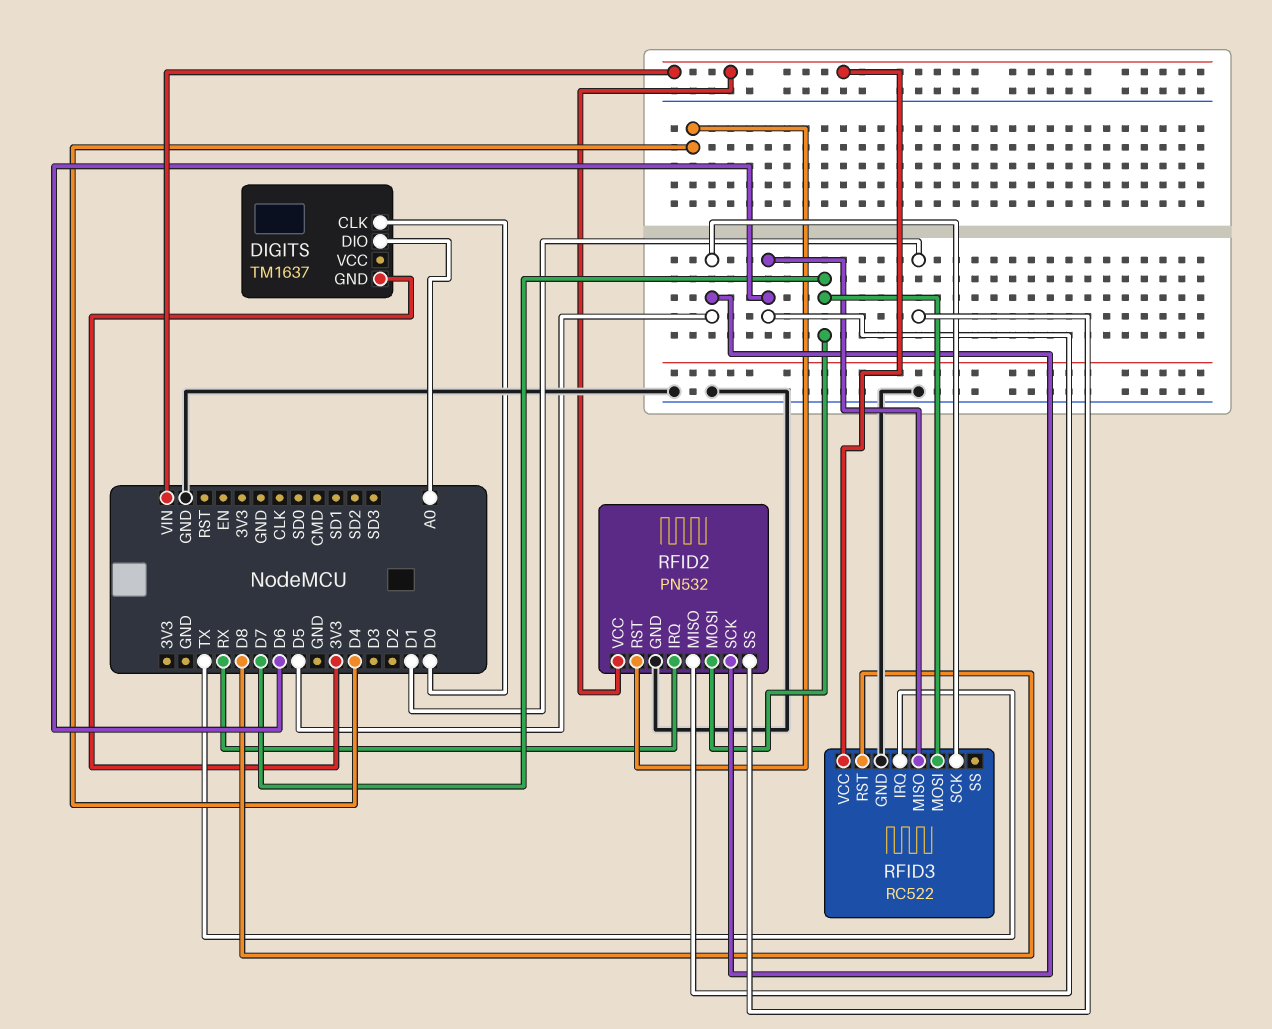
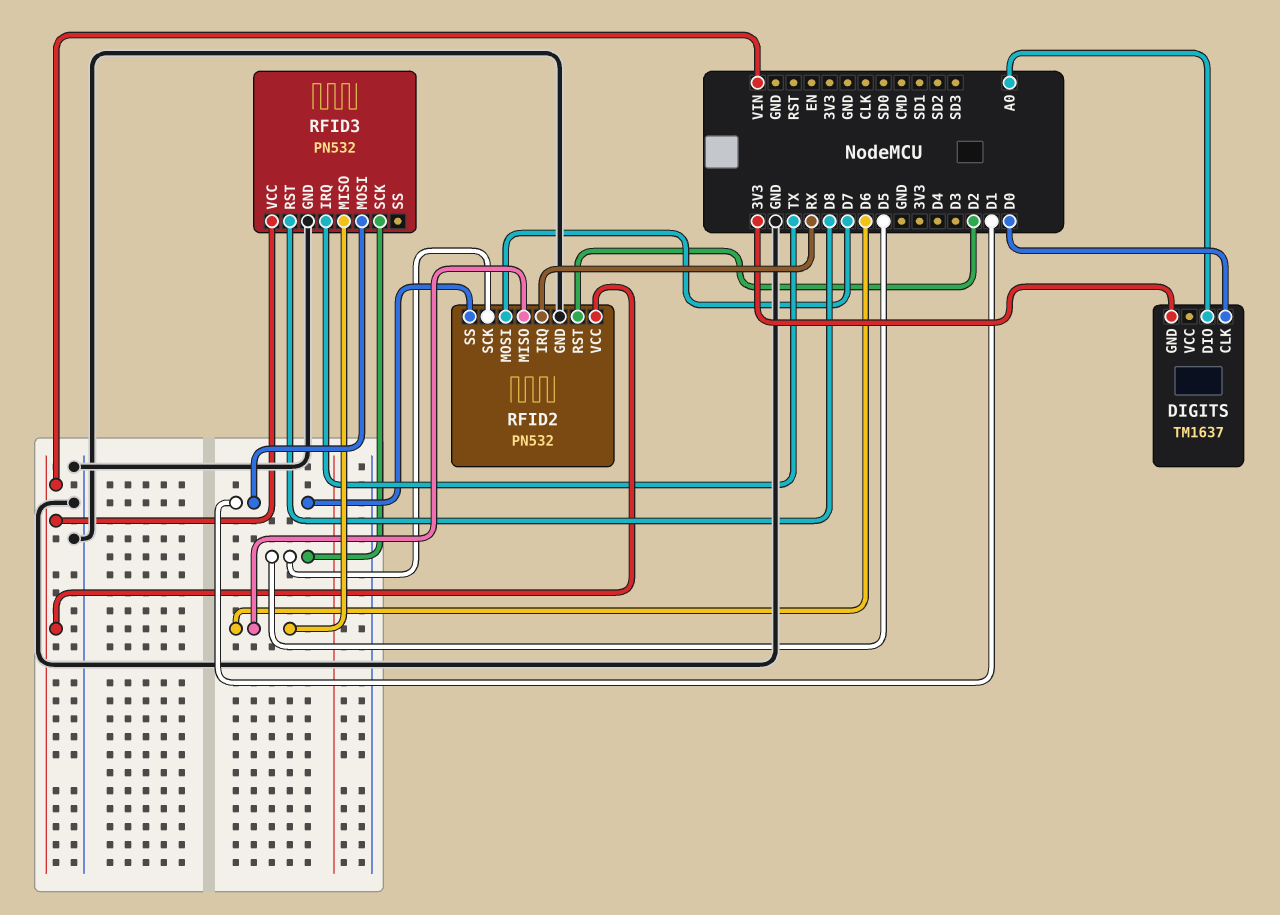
RFID2 pin RST: D4 -> D2
RFID3: RC522 -> PN532
RFID3 pin MOSI: D7 -> D1

